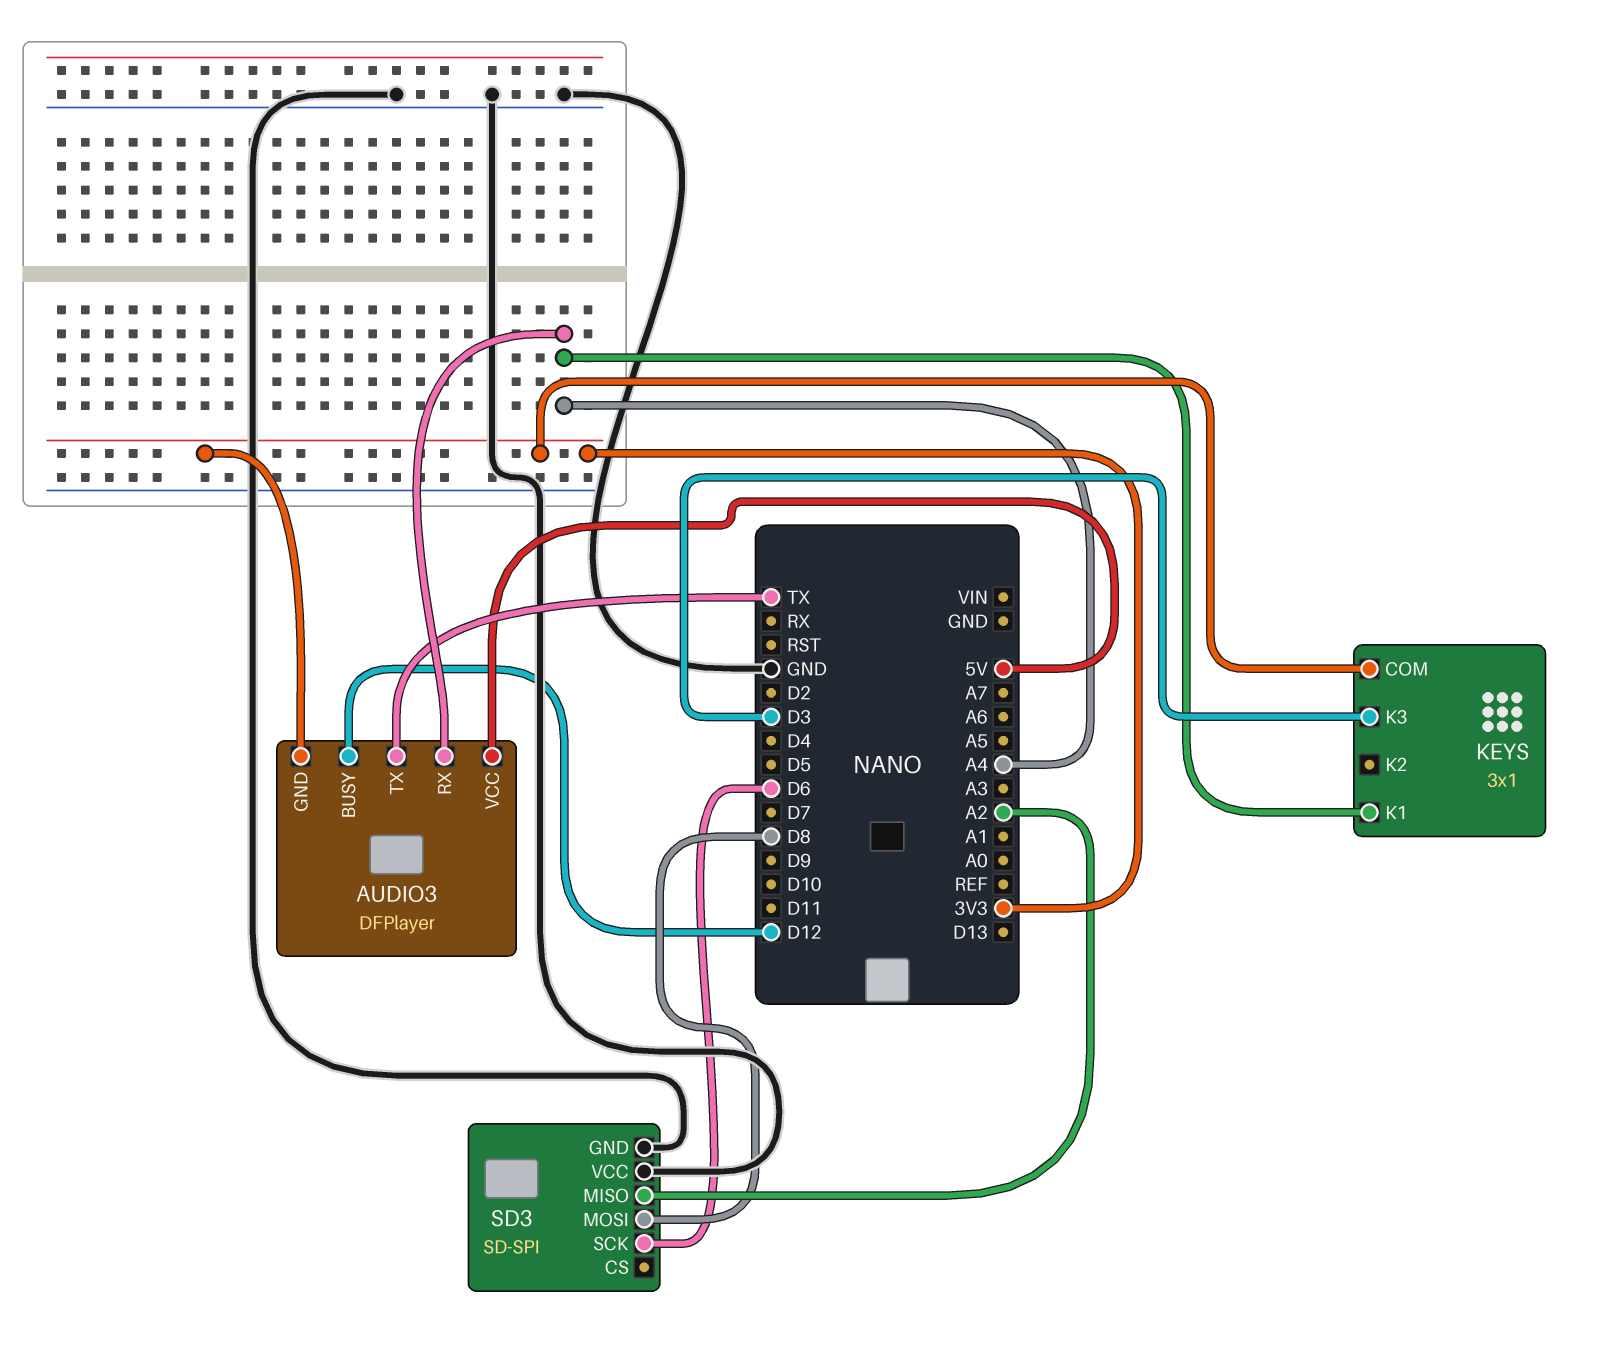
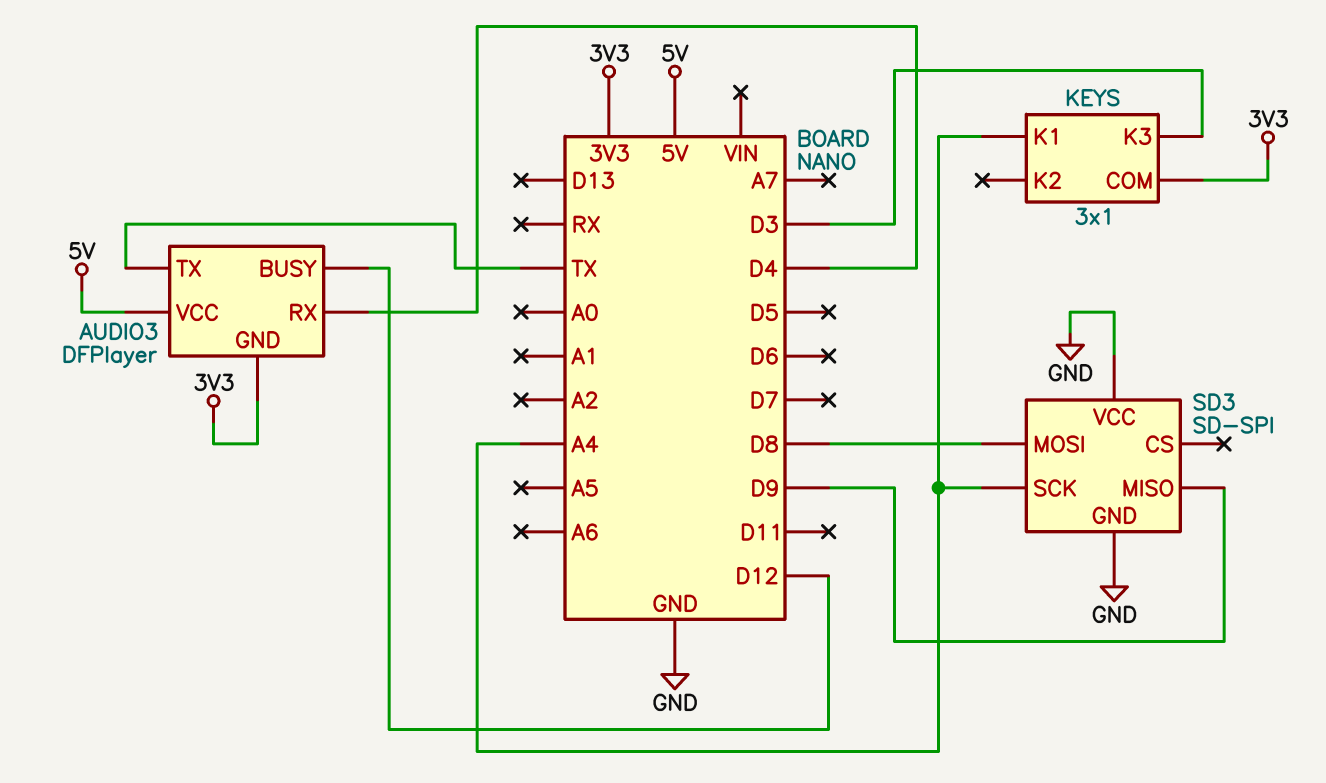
AUDIO3 pin RX: A4 -> D4
SD3 pin MISO: A2 -> D9
SD3 pin SCK: D6 -> A4

